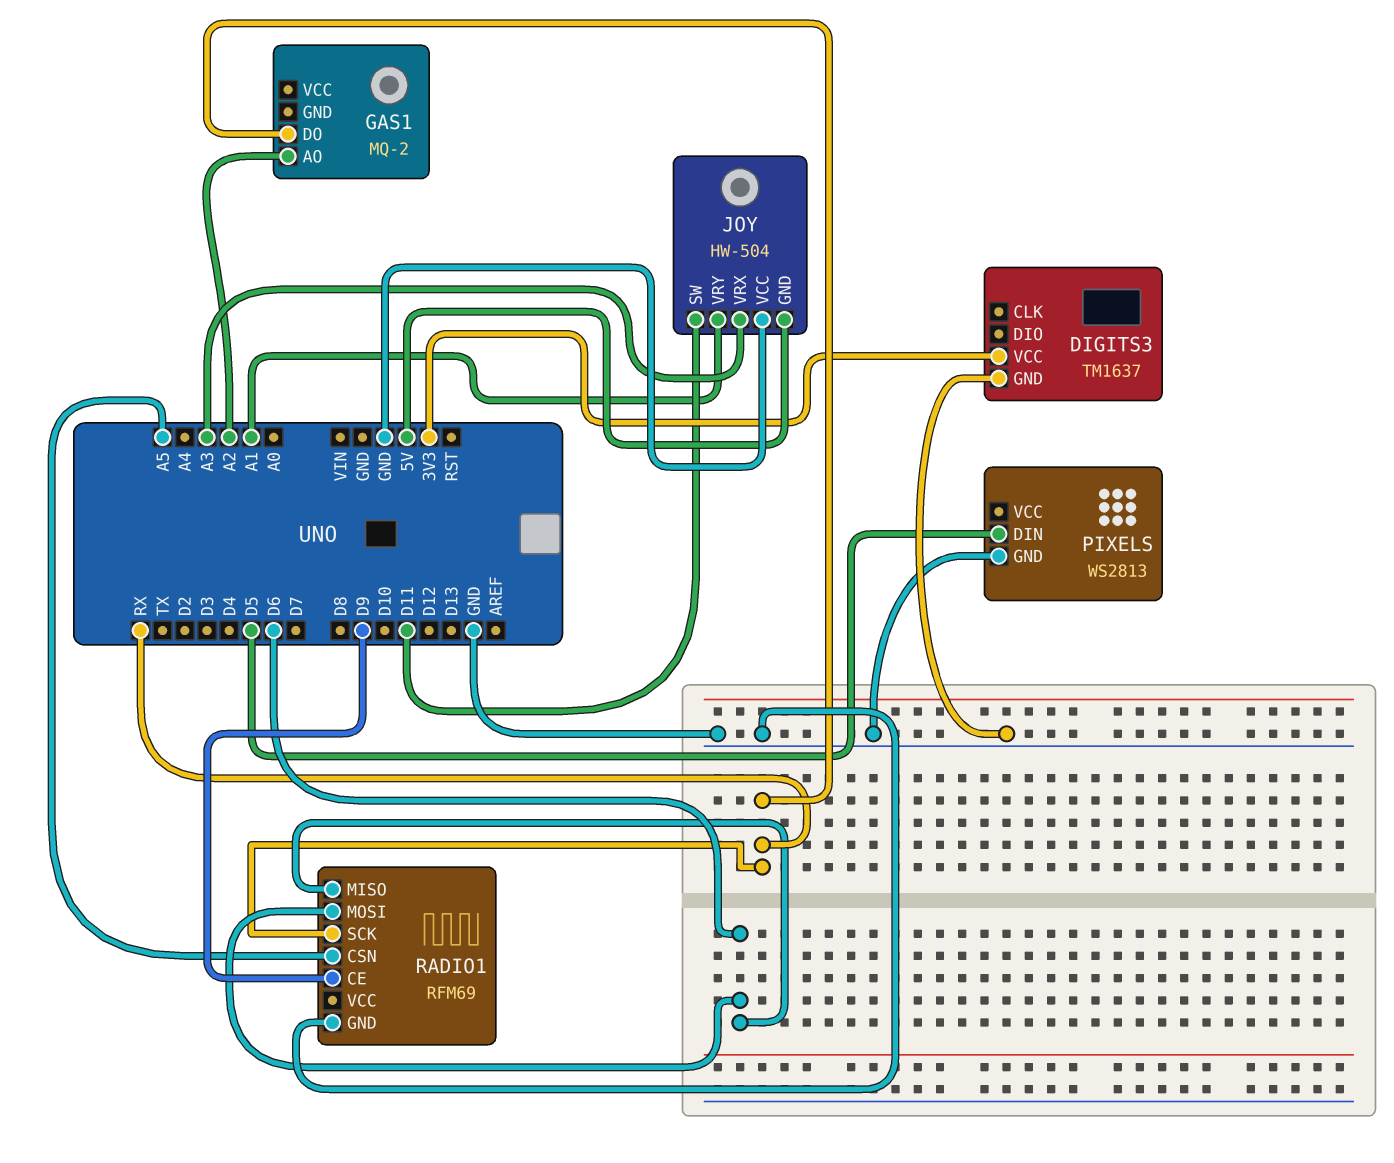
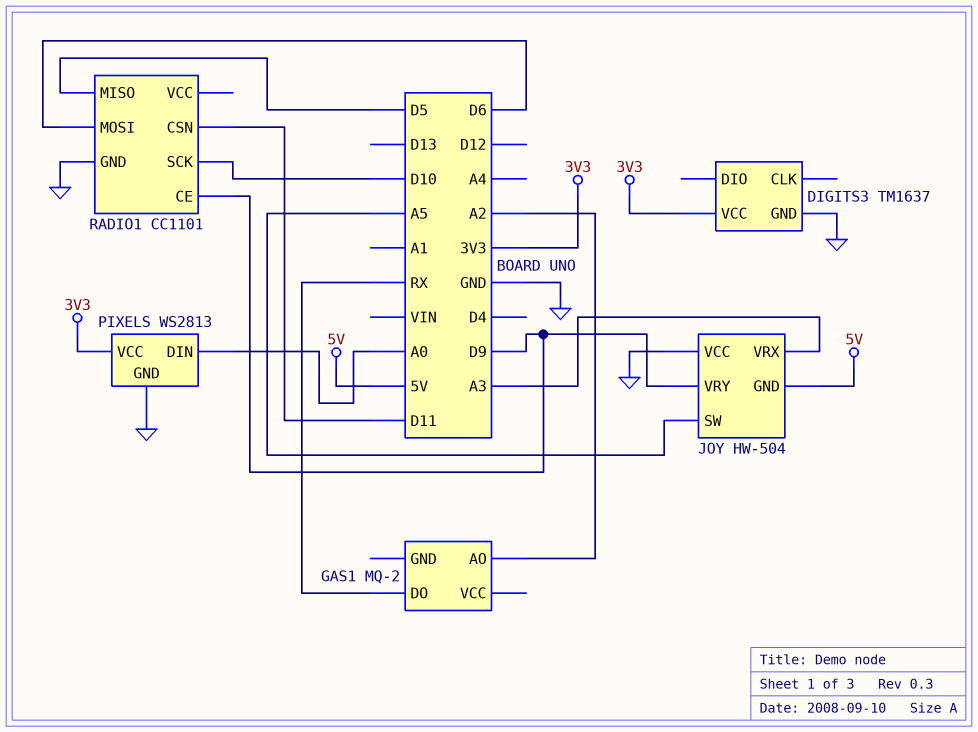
JOY pin SW: D11 -> A5
JOY pin VRY: A1 -> D9
PIXELS pin DIN: D5 -> A0
PIXELS pin VCC: none -> 3V3
RADIO1: RFM69 -> CC1101
RADIO1 pin CSN: A5 -> D11
RADIO1 pin MISO: D6 -> D5
RADIO1 pin SCK: RX -> D10

